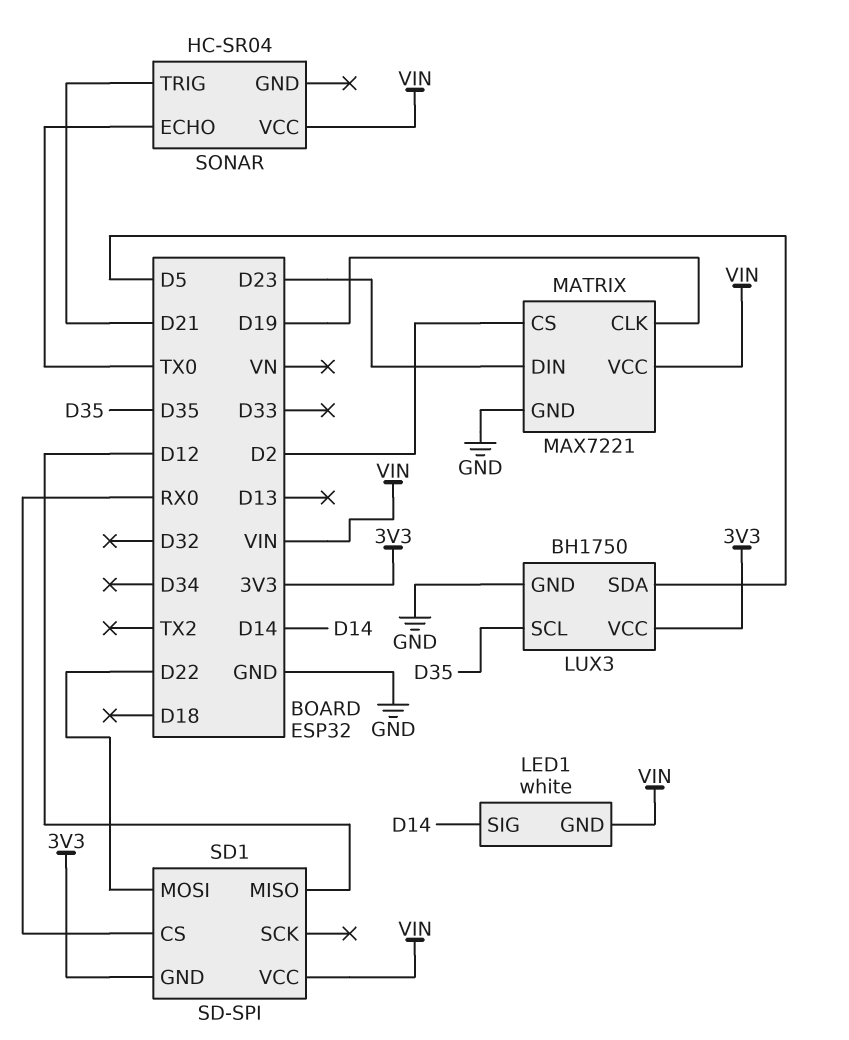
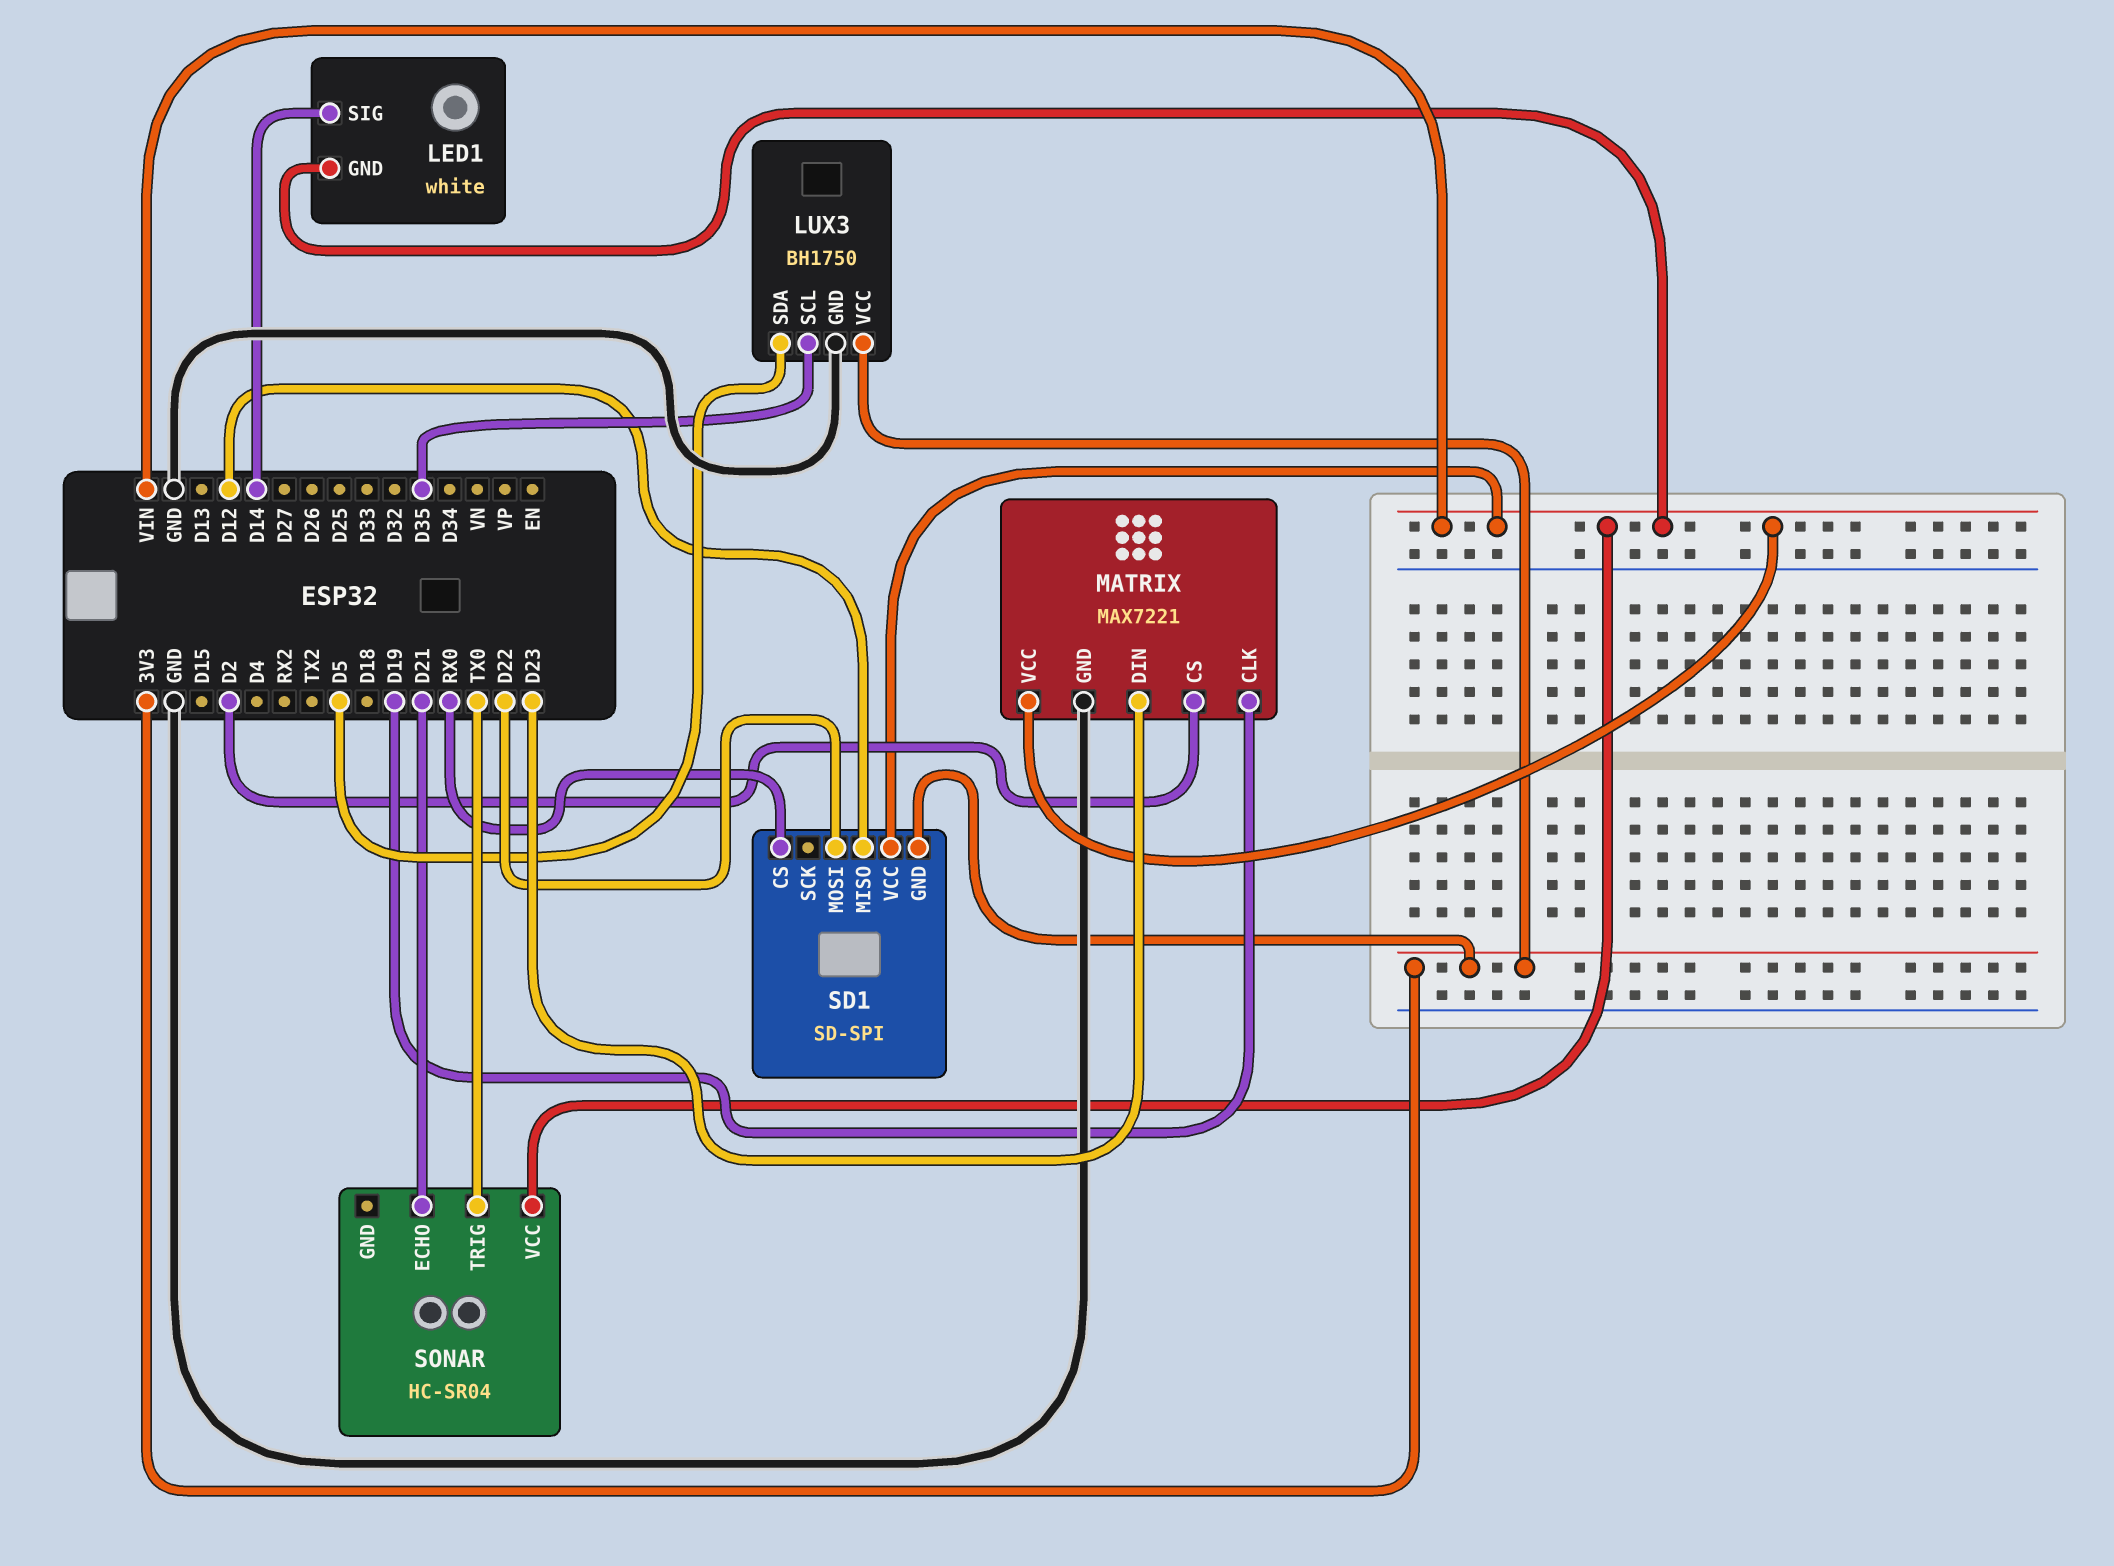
SONAR pin ECHO: TX0 -> D21
SONAR pin TRIG: D21 -> TX0

